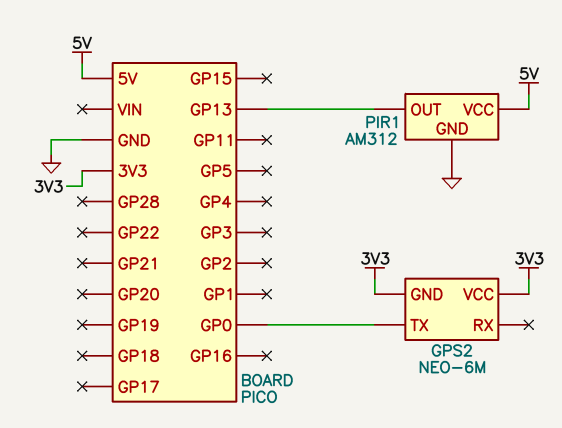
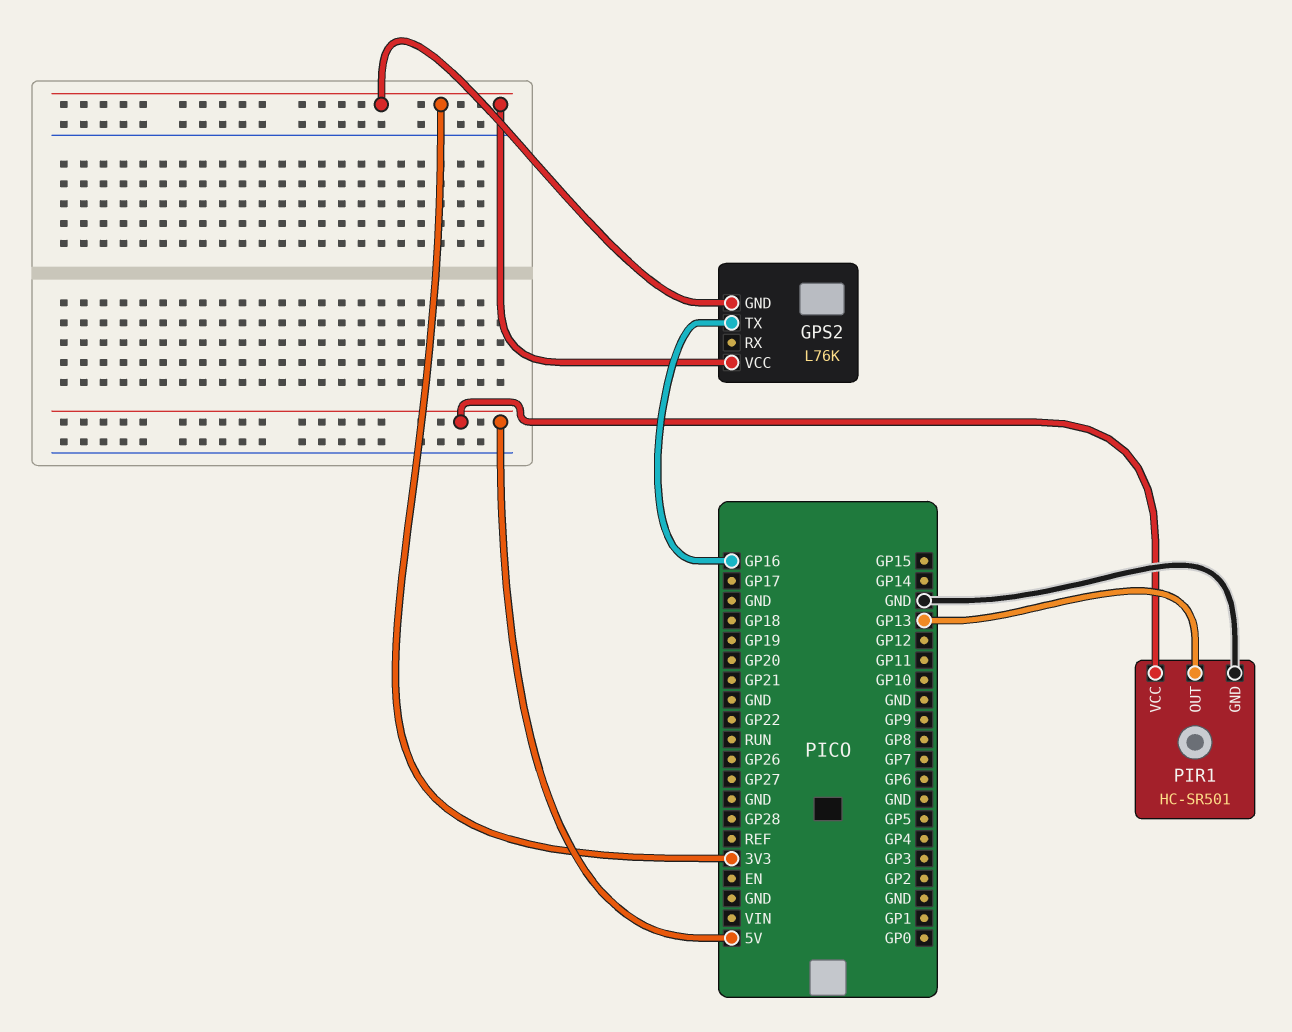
GPS2: NEO-6M -> L76K
GPS2 pin TX: GP0 -> GP16
PIR1: AM312 -> HC-SR501

